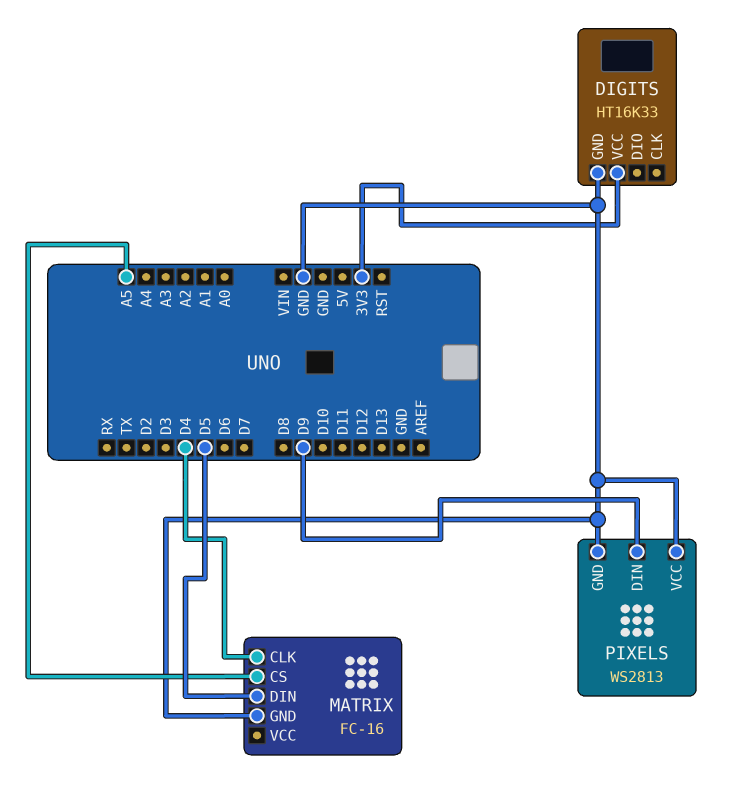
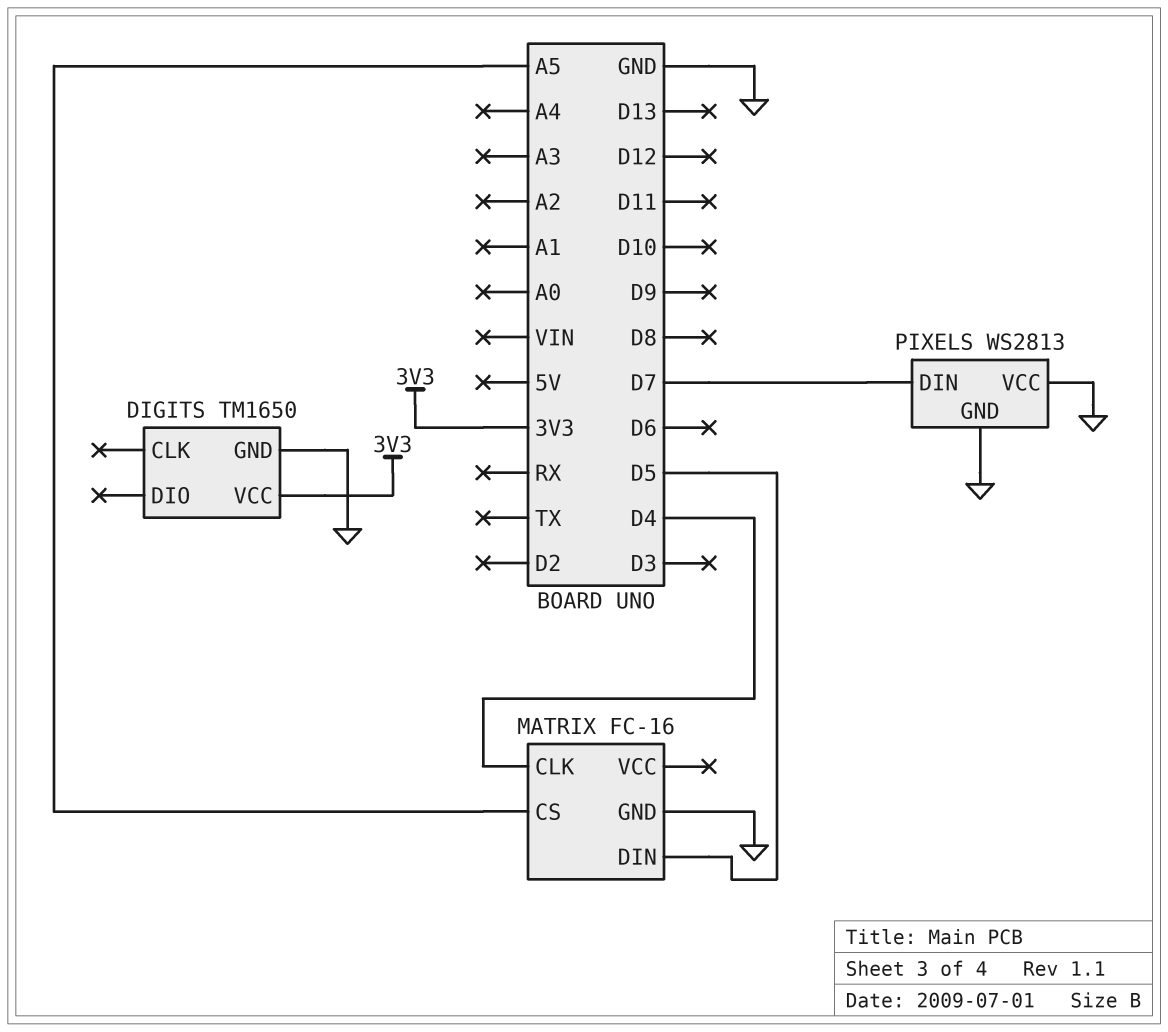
DIGITS: HT16K33 -> TM1650
PIXELS pin DIN: D9 -> D7

